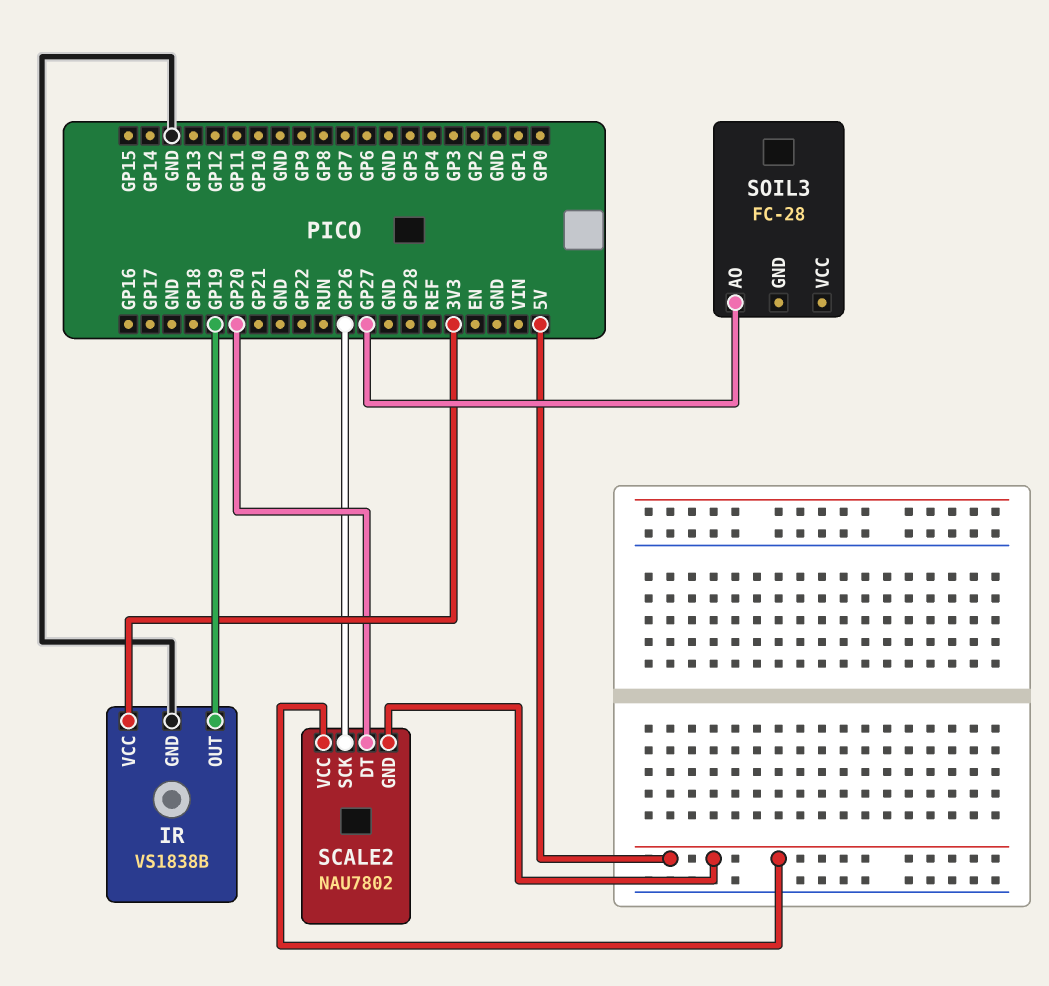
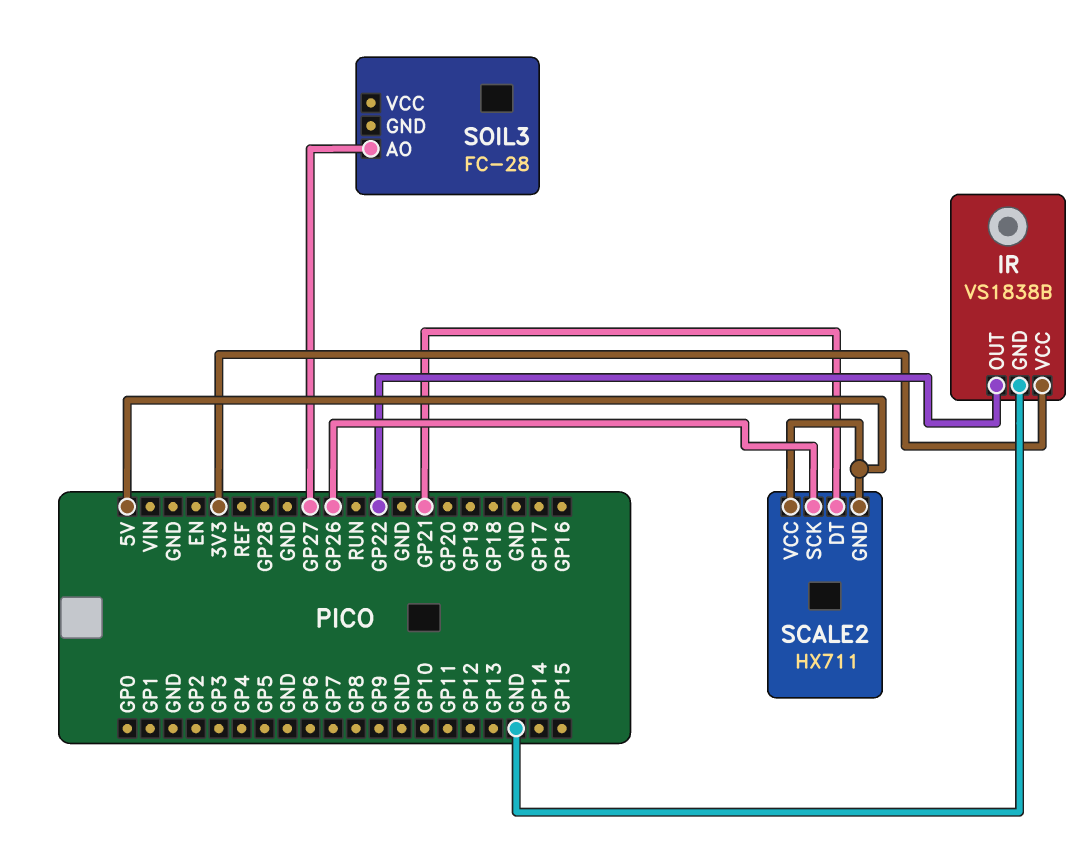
IR pin OUT: GP19 -> GP22
SCALE2: NAU7802 -> HX711
SCALE2 pin DT: GP20 -> GP21

